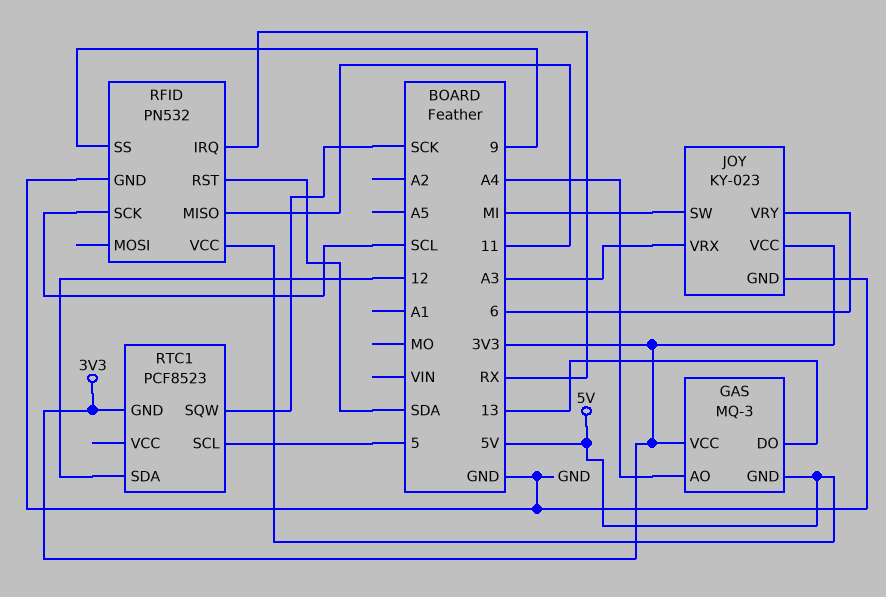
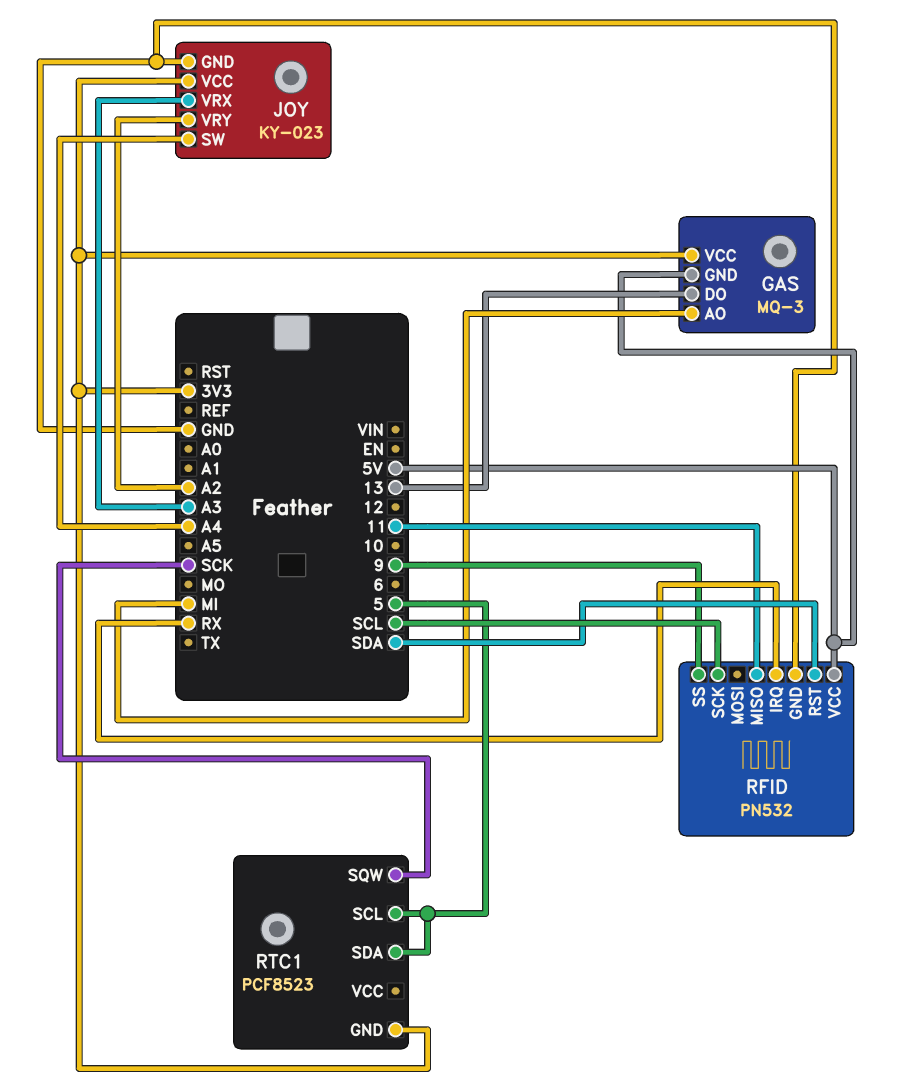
GAS pin AO: A4 -> MI
JOY pin SW: MI -> A4
JOY pin VRY: 6 -> A2
RTC1 pin SDA: 12 -> 5

